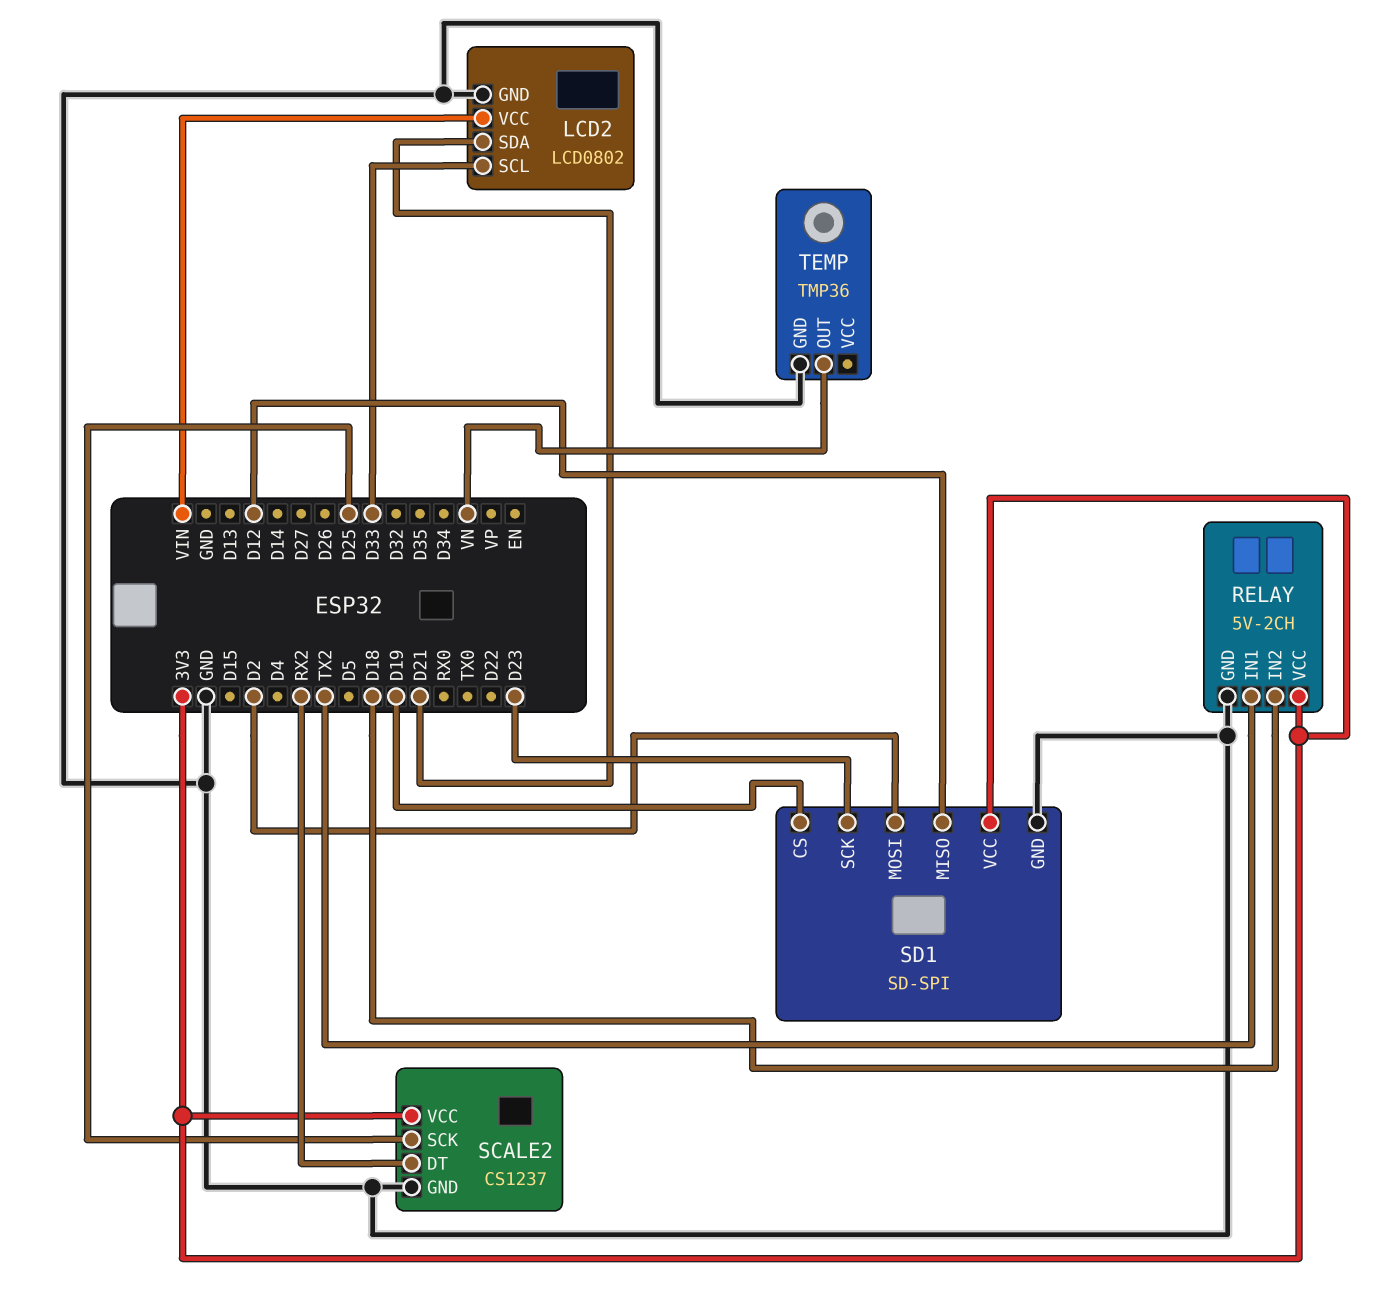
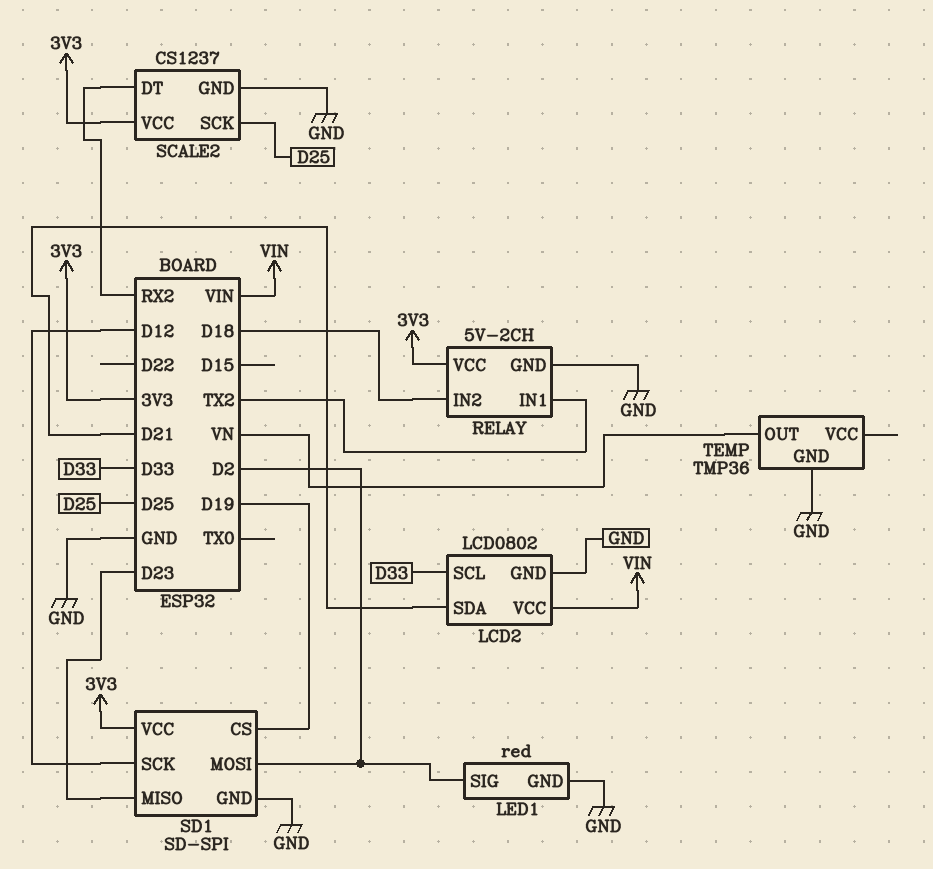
LED1: none -> red
LED1 pin GND: none -> GND
LED1 pin SIG: none -> D2
SD1 pin MISO: D12 -> D23
SD1 pin SCK: D23 -> D12

